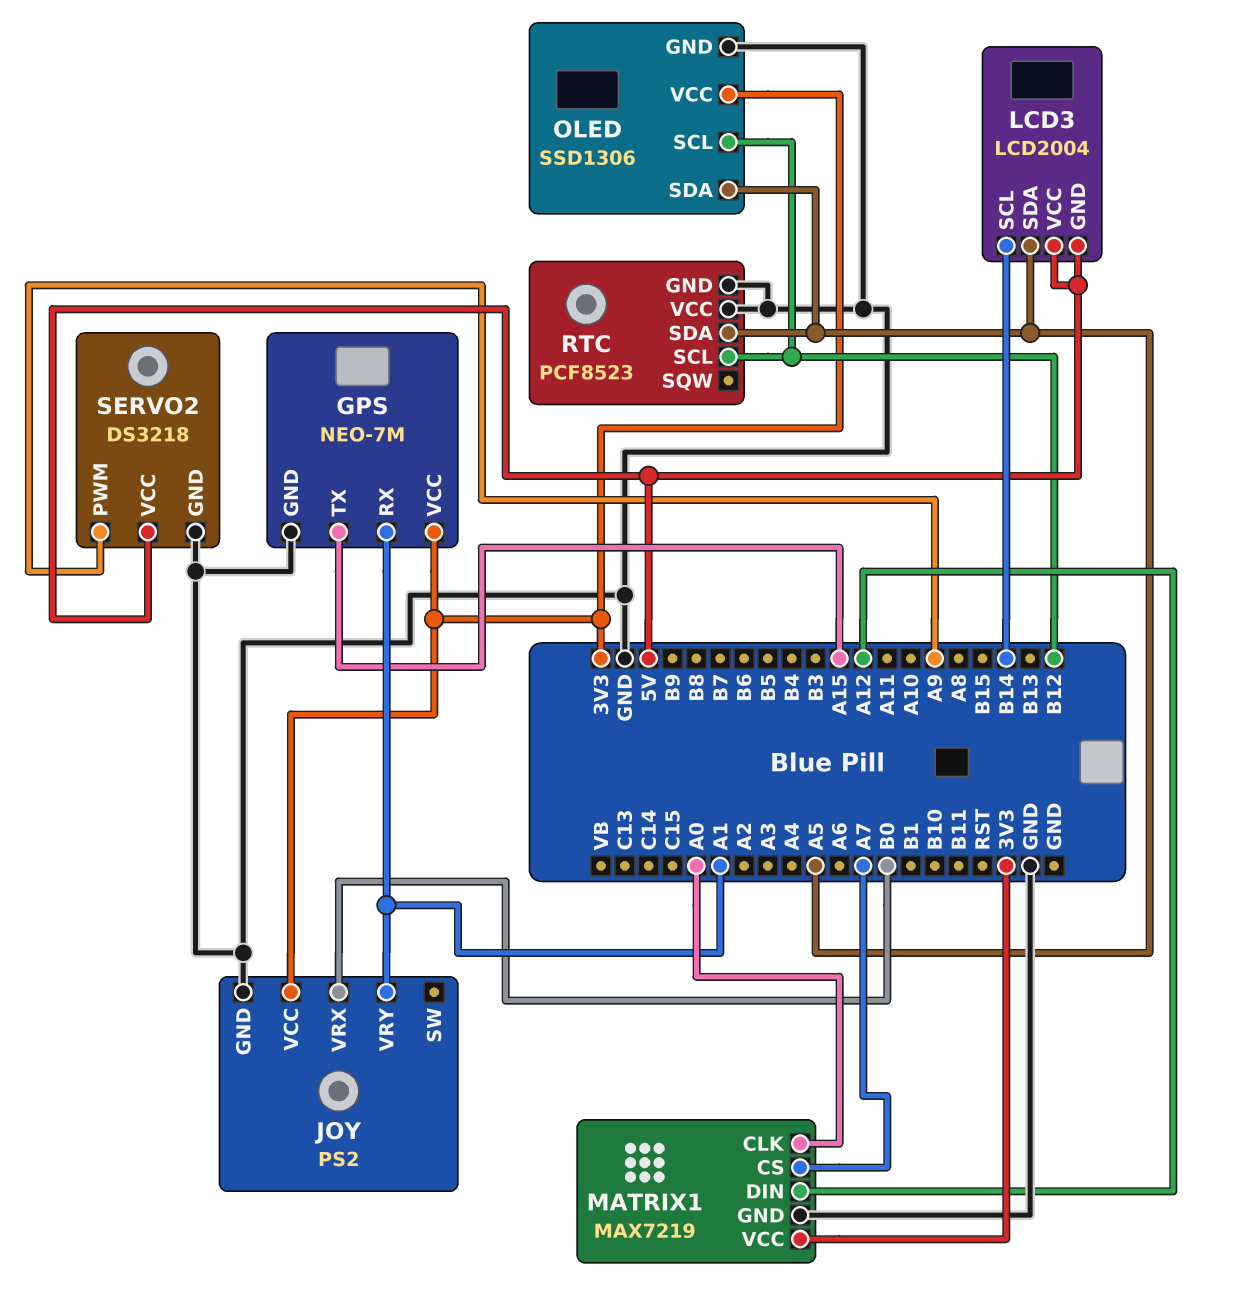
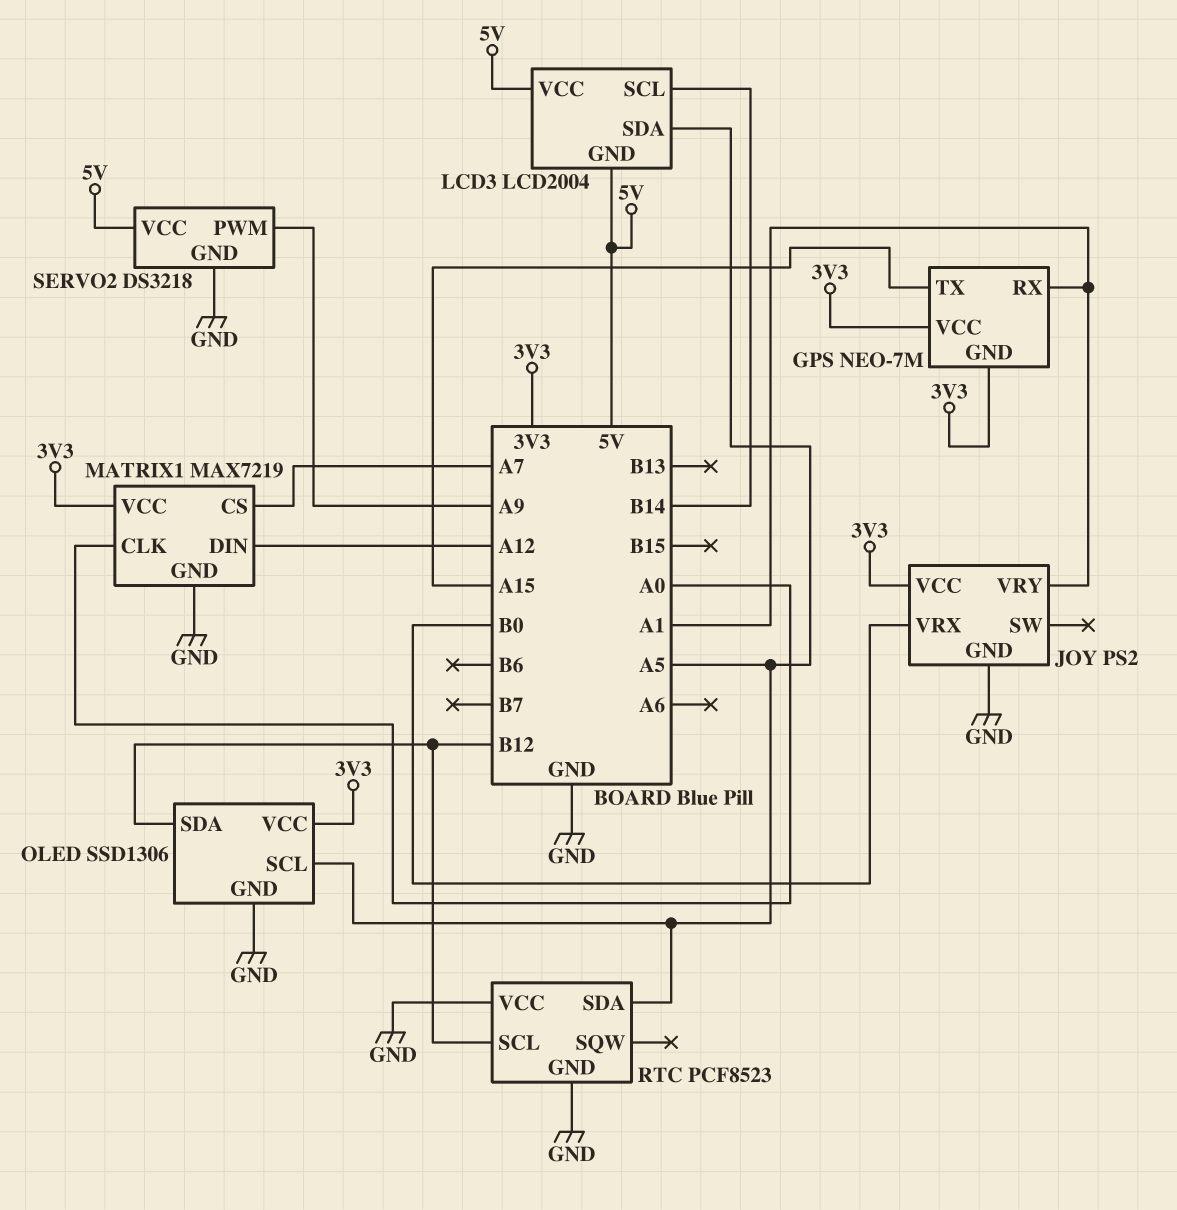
GPS pin GND: GND -> 3V3
OLED pin SCL: B12 -> A5
OLED pin SDA: A5 -> B12

